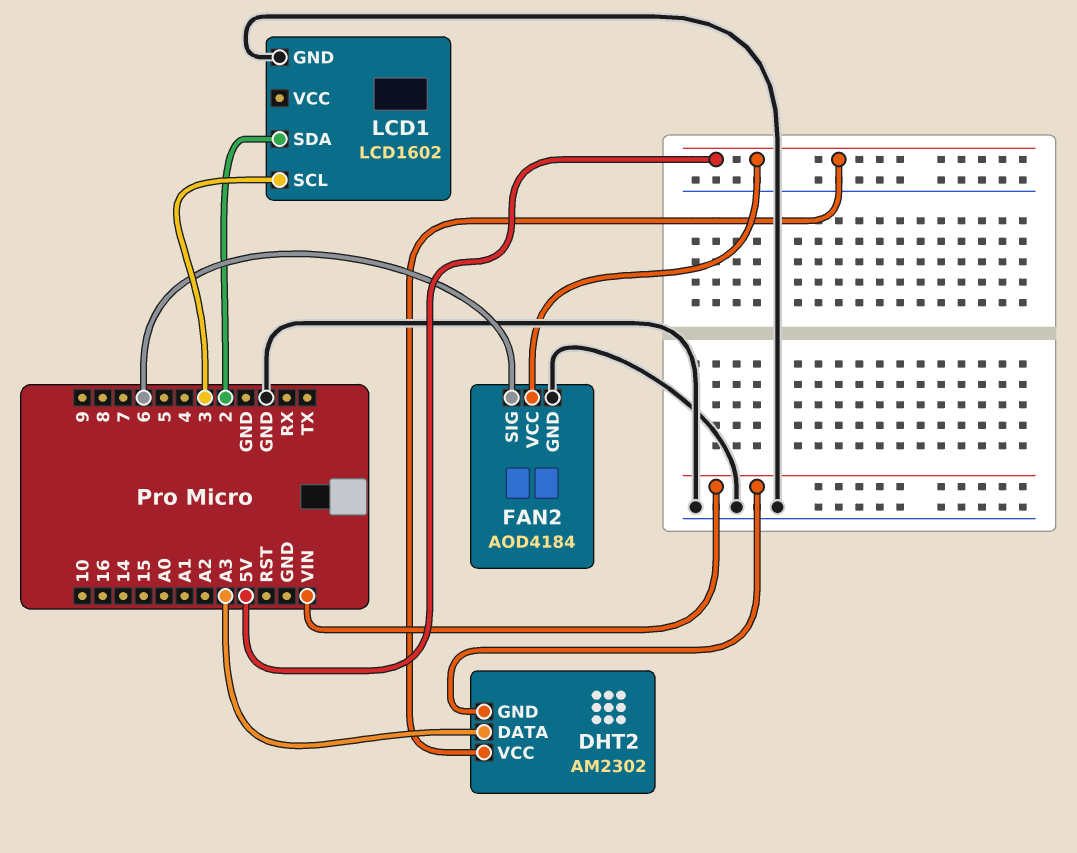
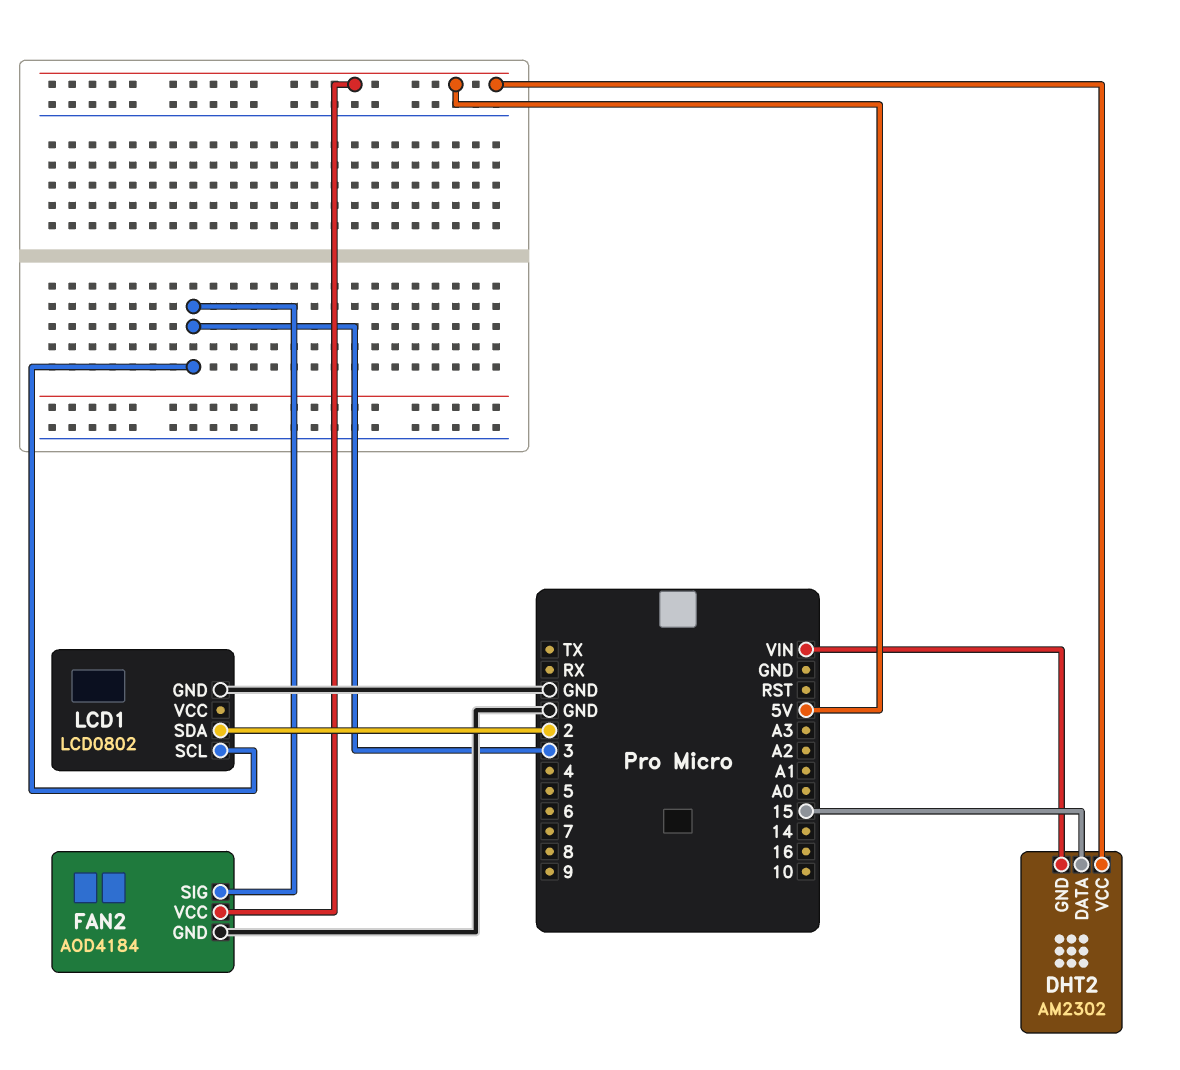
DHT2 pin DATA: A3 -> 15
FAN2 pin SIG: 6 -> 3
LCD1: LCD1602 -> LCD0802

